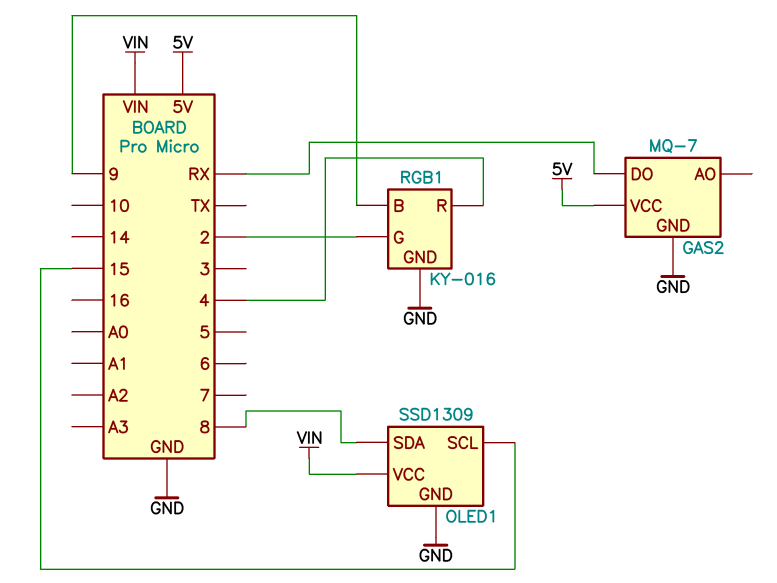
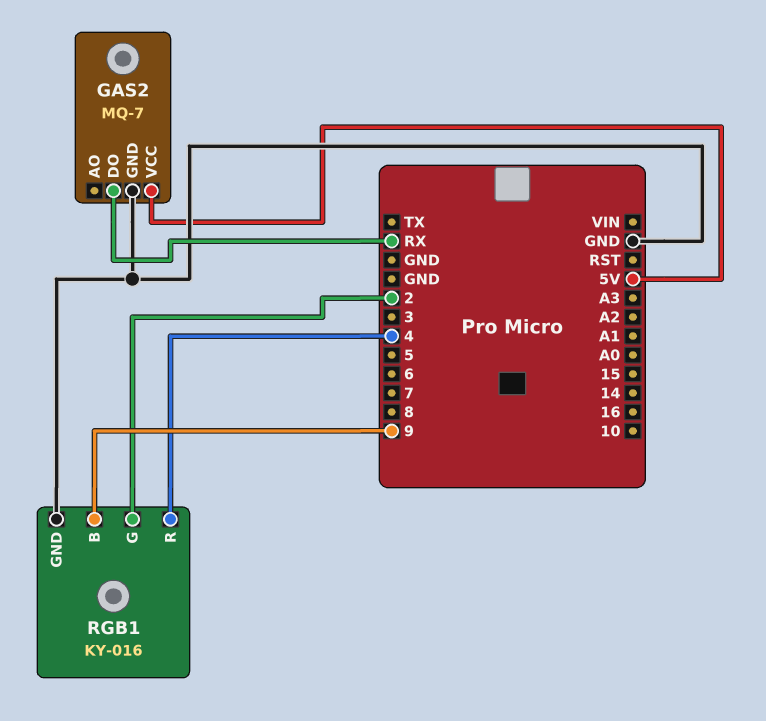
OLED1: SSD1309 -> none
OLED1 pin GND: GND -> none
OLED1 pin SCL: 15 -> none
OLED1 pin SDA: 8 -> none
OLED1 pin VCC: VIN -> none

